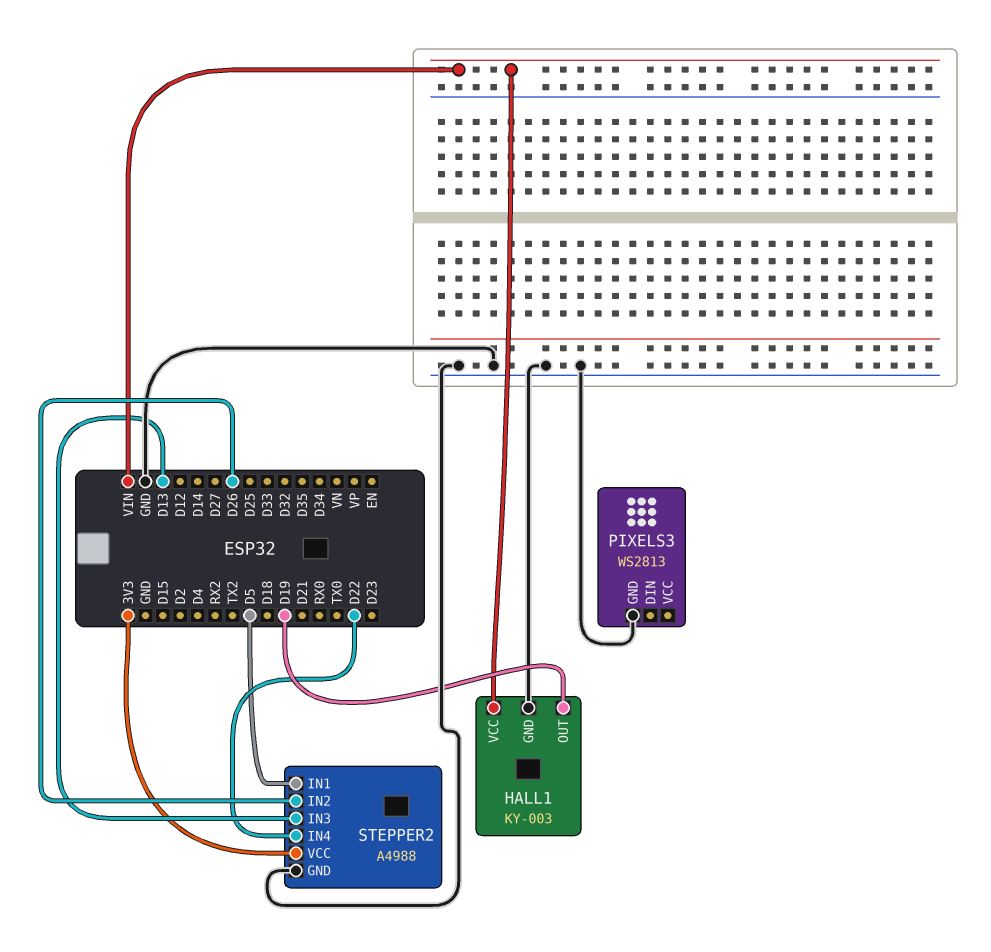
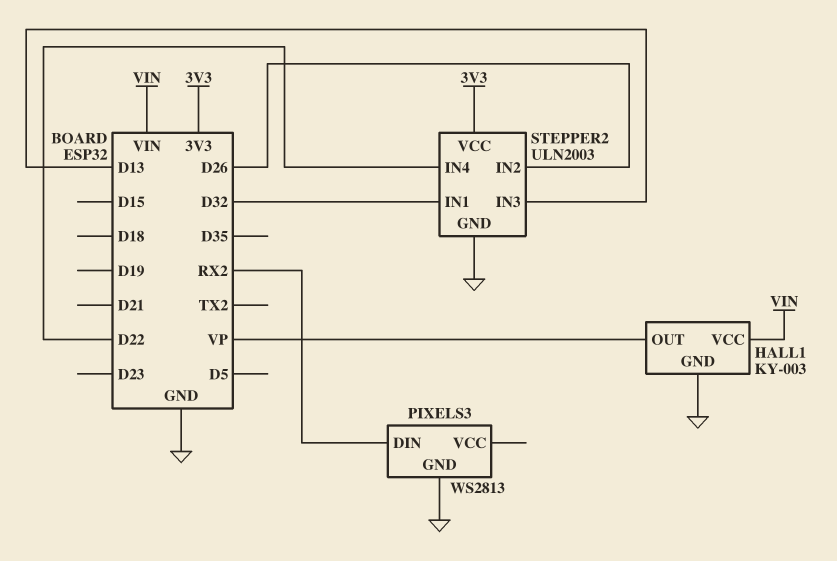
HALL1 pin OUT: D19 -> VP
PIXELS3 pin DIN: none -> RX2
STEPPER2: A4988 -> ULN2003
STEPPER2 pin IN1: D5 -> D32

